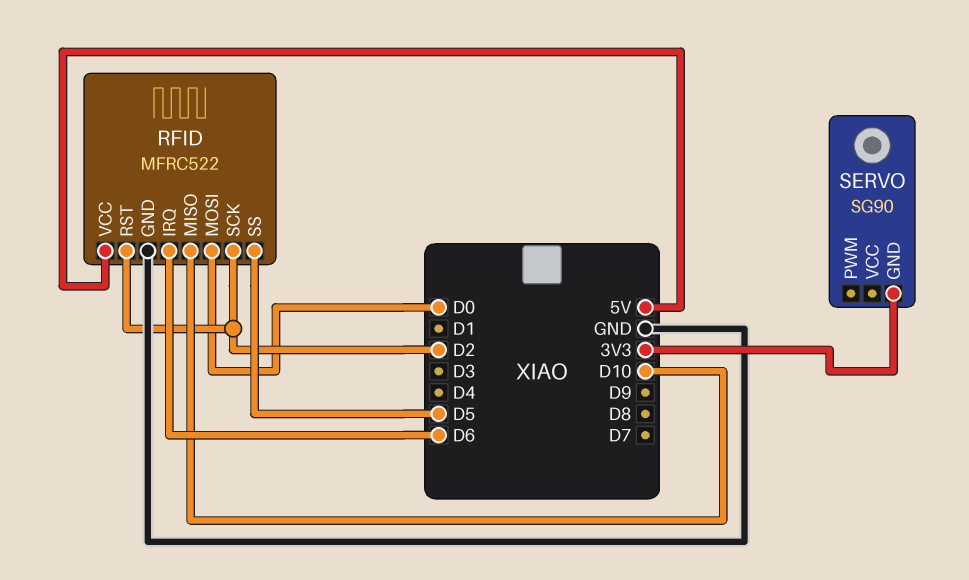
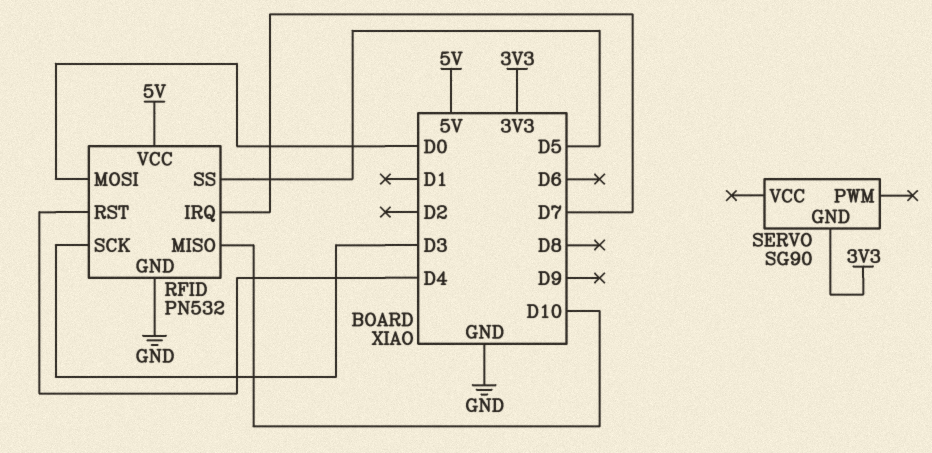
RFID: MFRC522 -> PN532
RFID pin IRQ: D6 -> D7
RFID pin RST: D2 -> D4
RFID pin SCK: D2 -> D3

